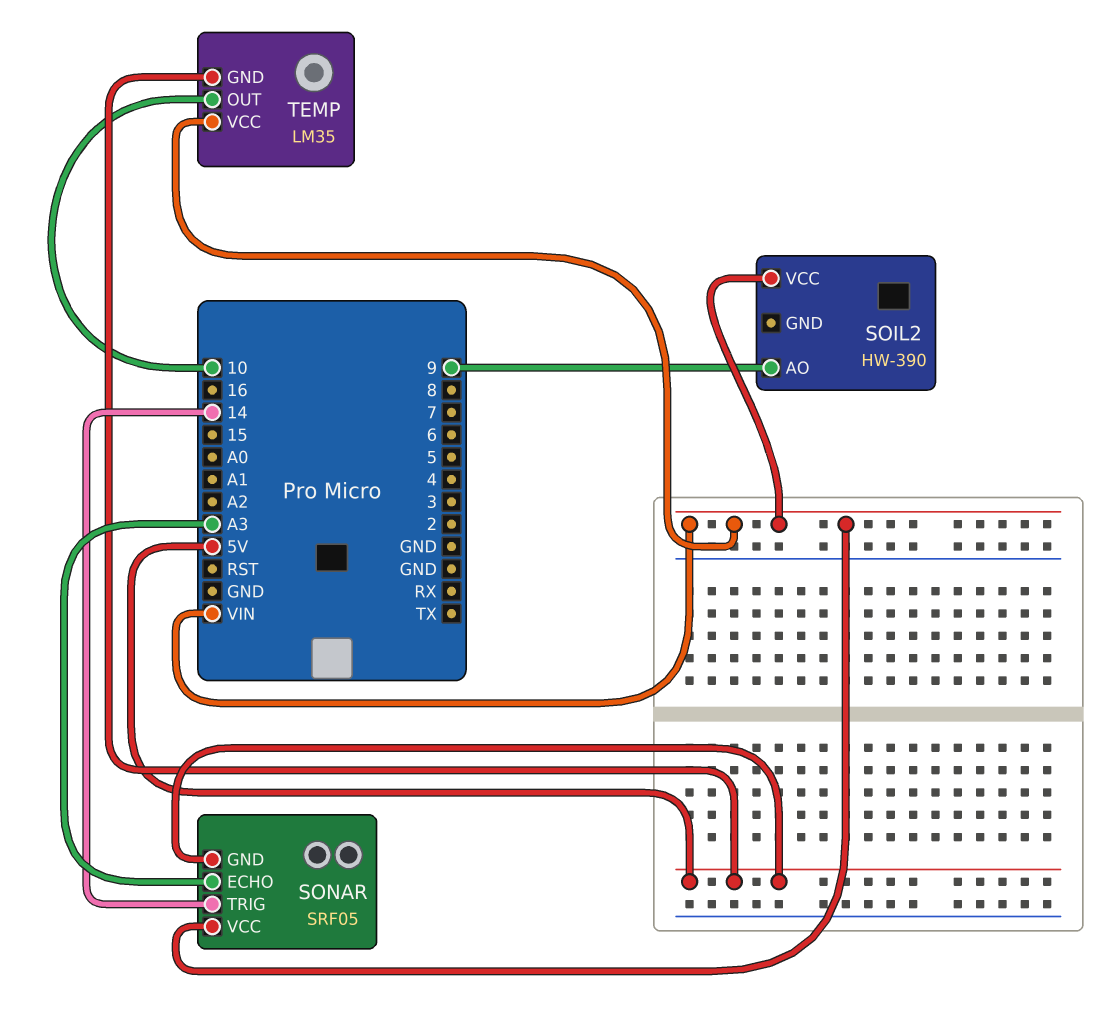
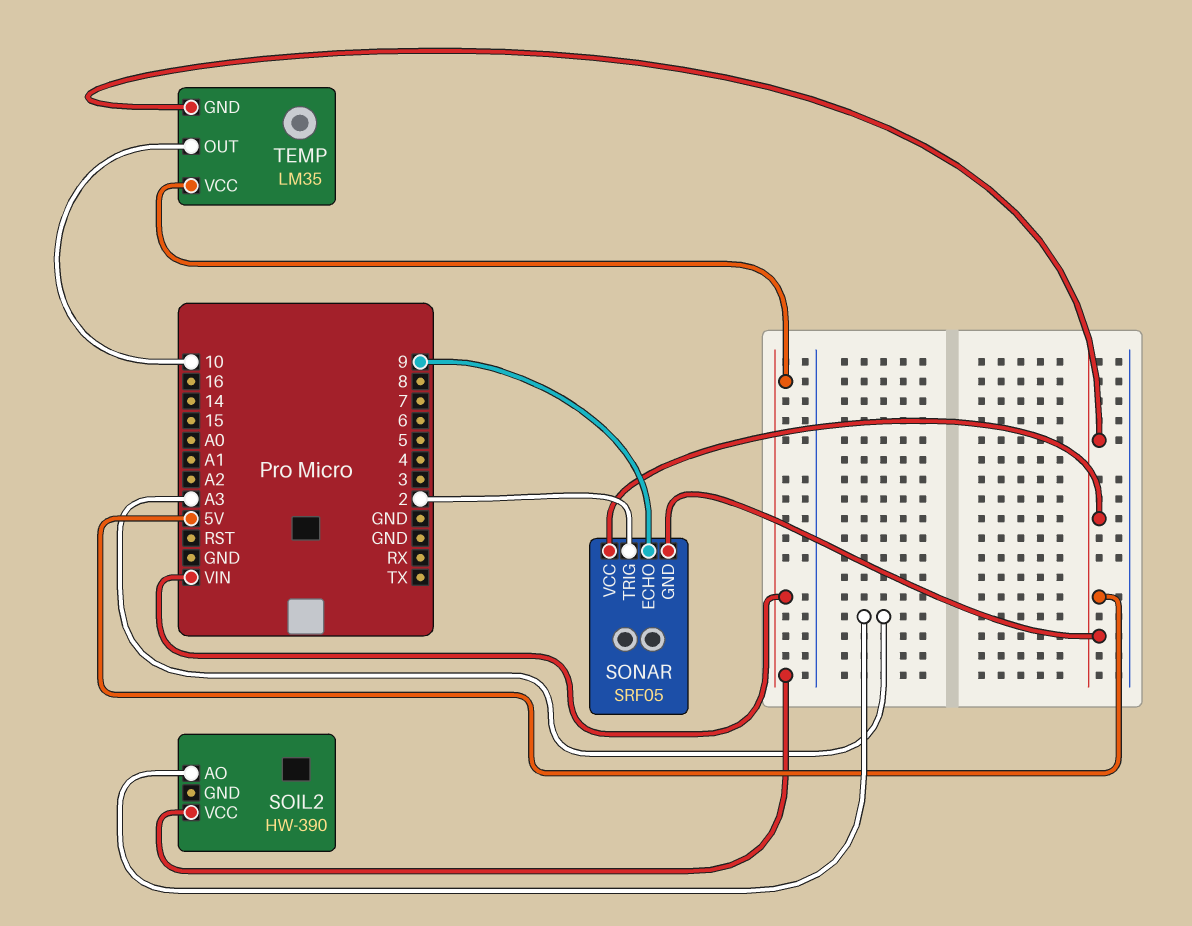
SOIL2 pin AO: 9 -> A3
SONAR pin ECHO: A3 -> 9
SONAR pin TRIG: 14 -> 2
SONAR pin VCC: VIN -> 5V

